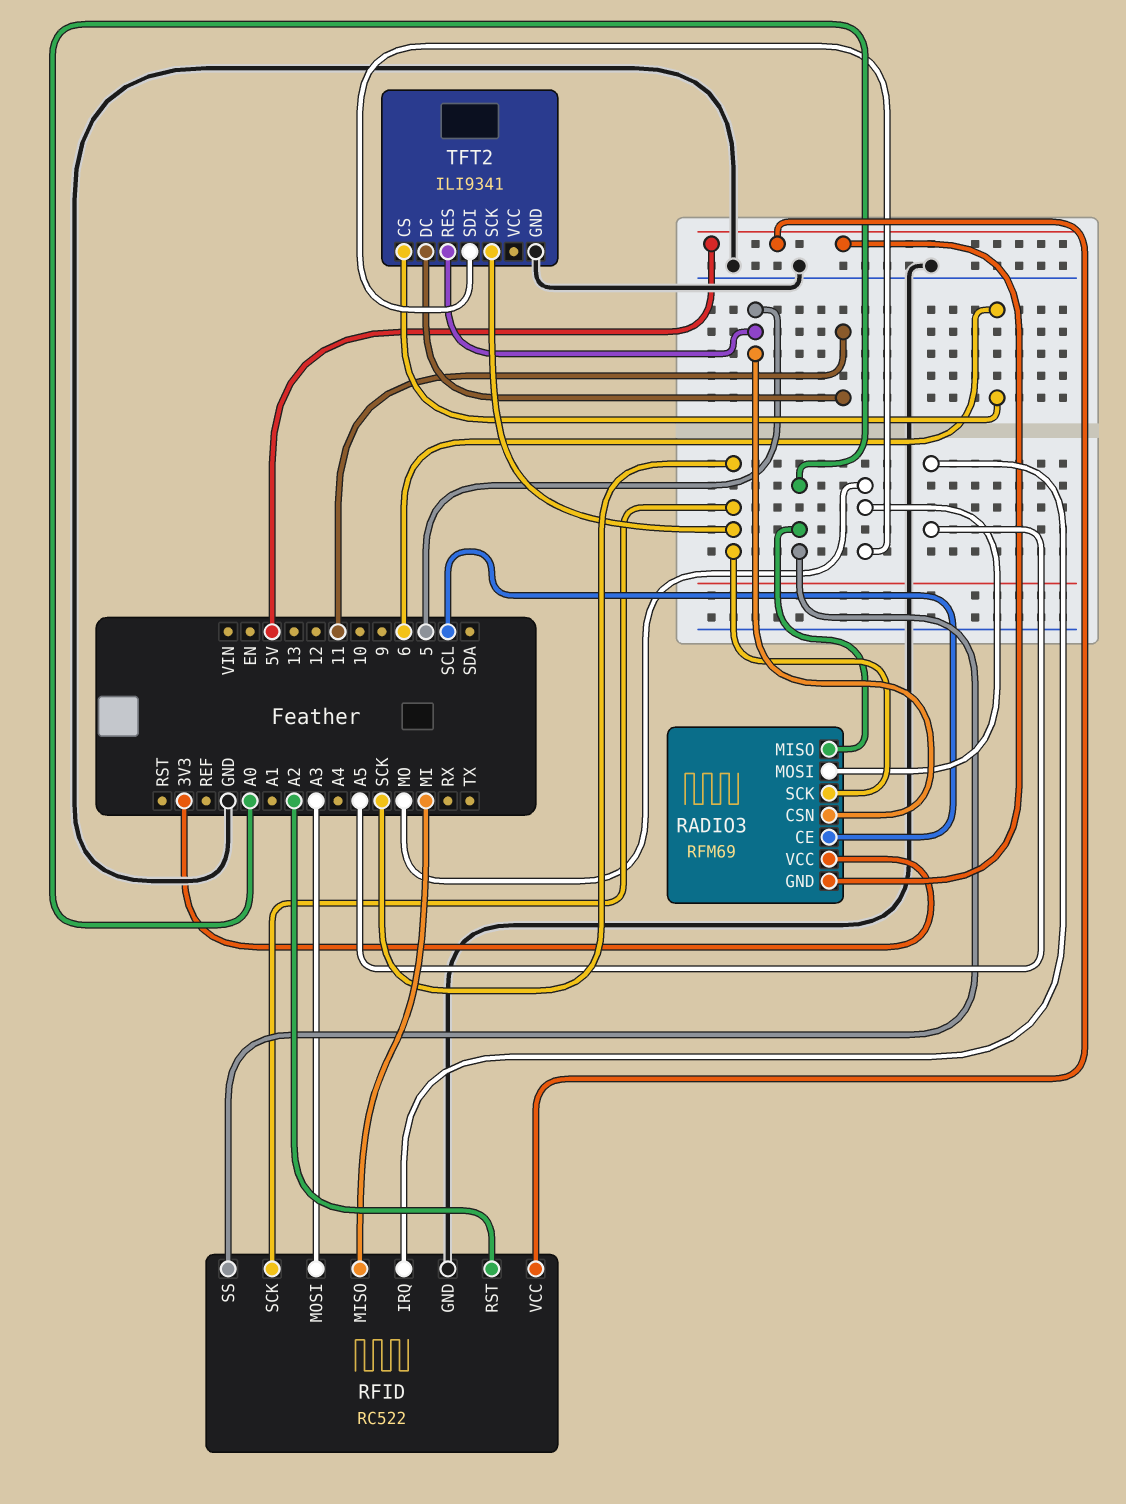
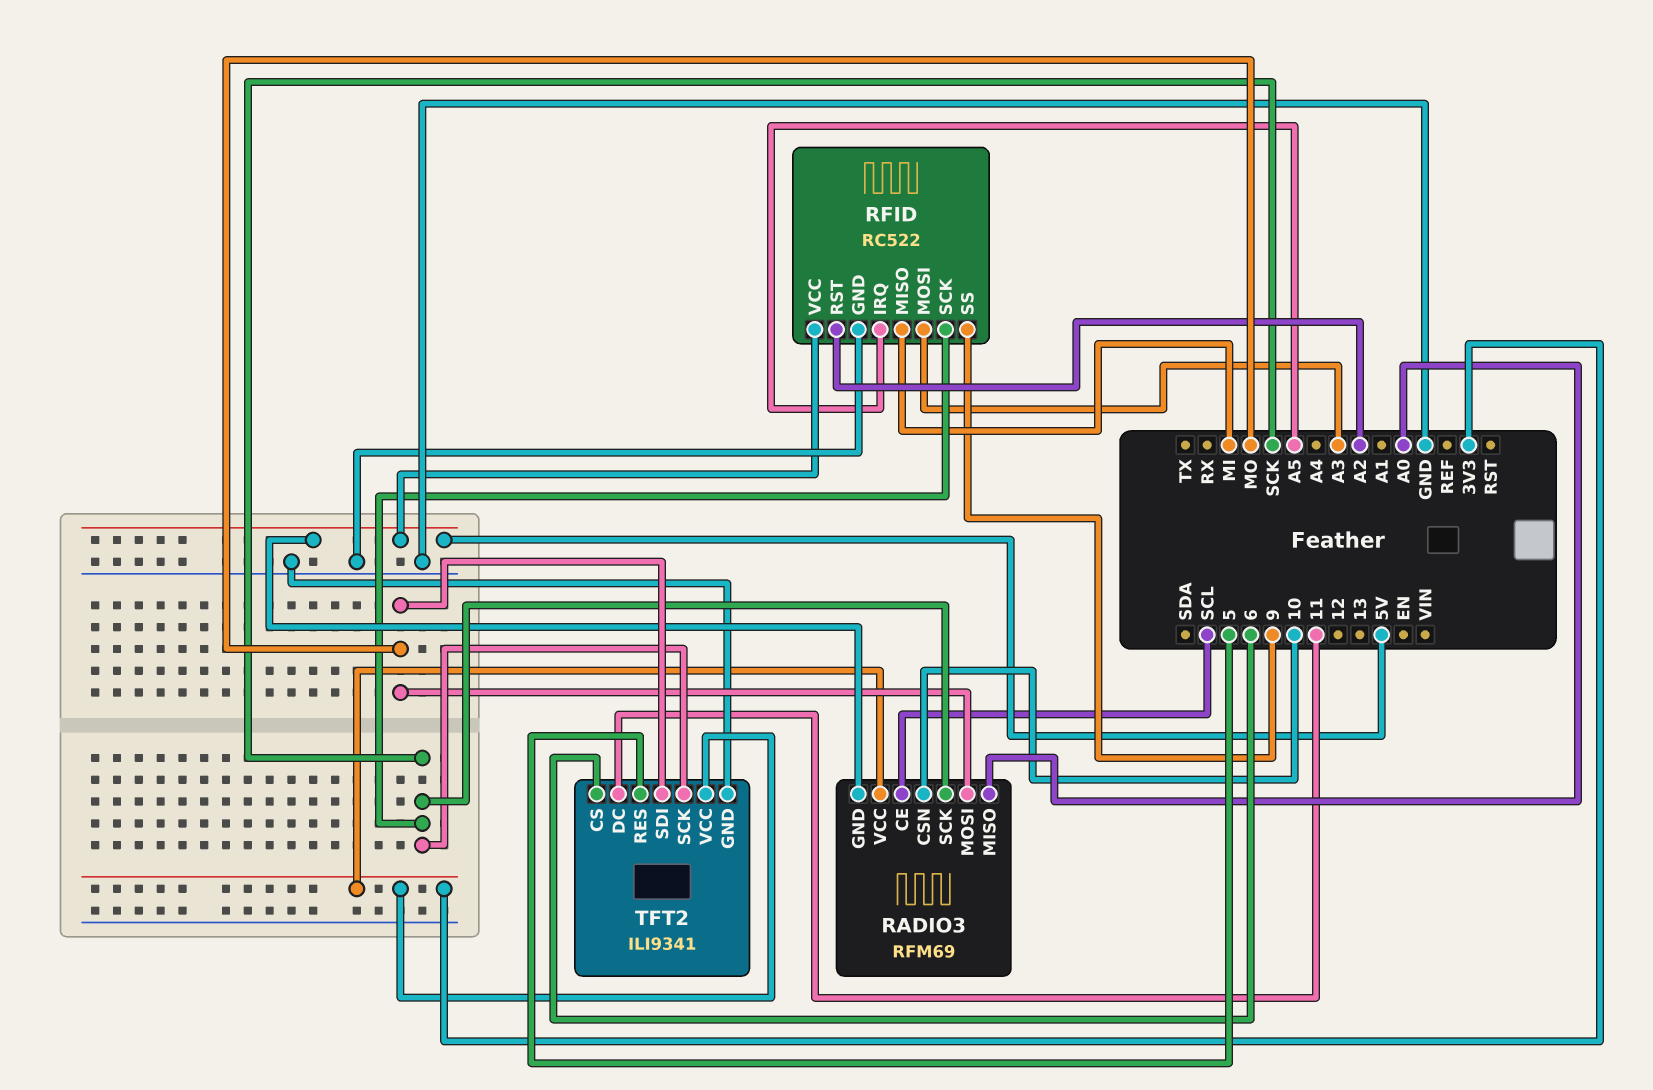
RADIO3 pin CSN: 5 -> 10
RFID pin SS: A0 -> 9
TFT2 pin VCC: none -> 3V3

